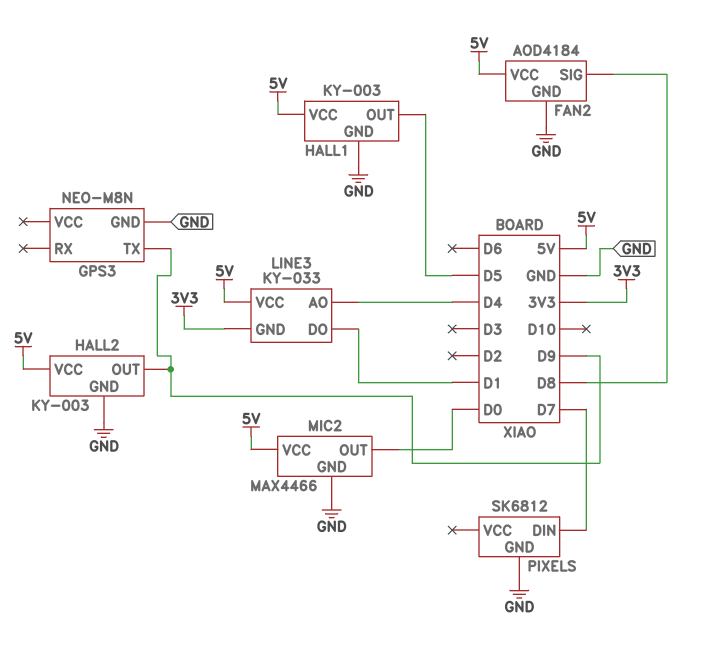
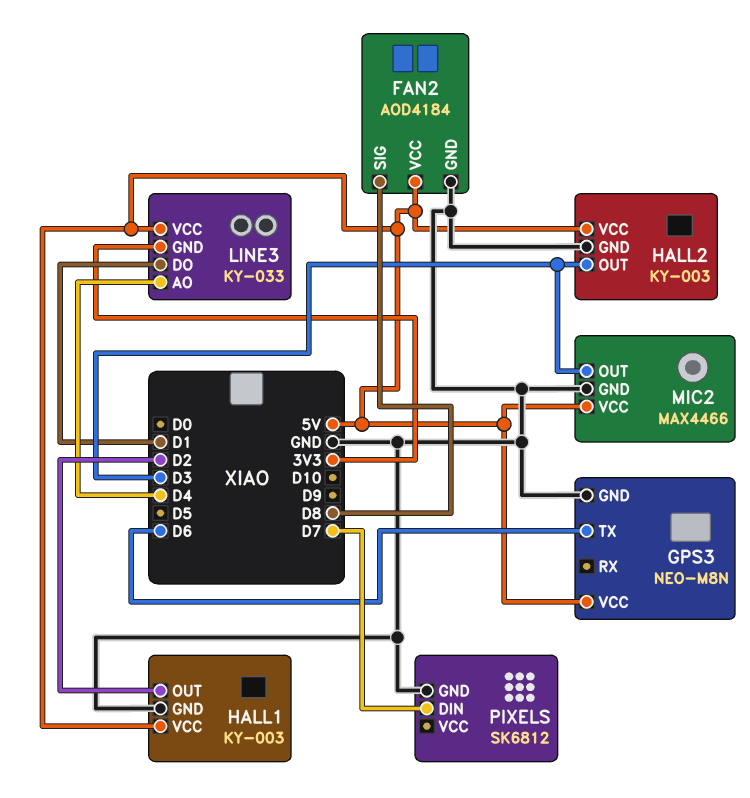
GPS3 pin TX: D9 -> D6
GPS3 pin VCC: none -> 5V
HALL1 pin OUT: D5 -> D2
HALL2 pin OUT: D9 -> D3
MIC2 pin OUT: D0 -> D3

